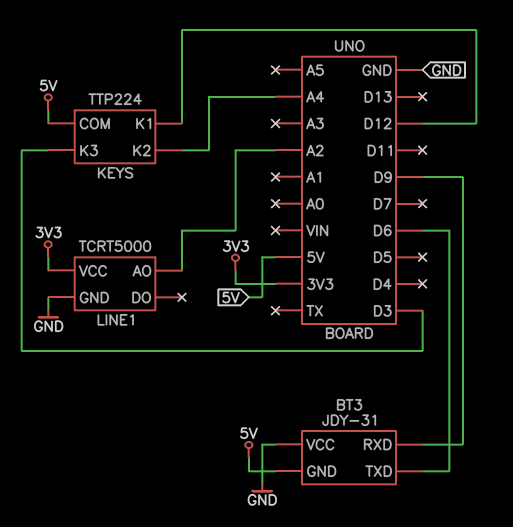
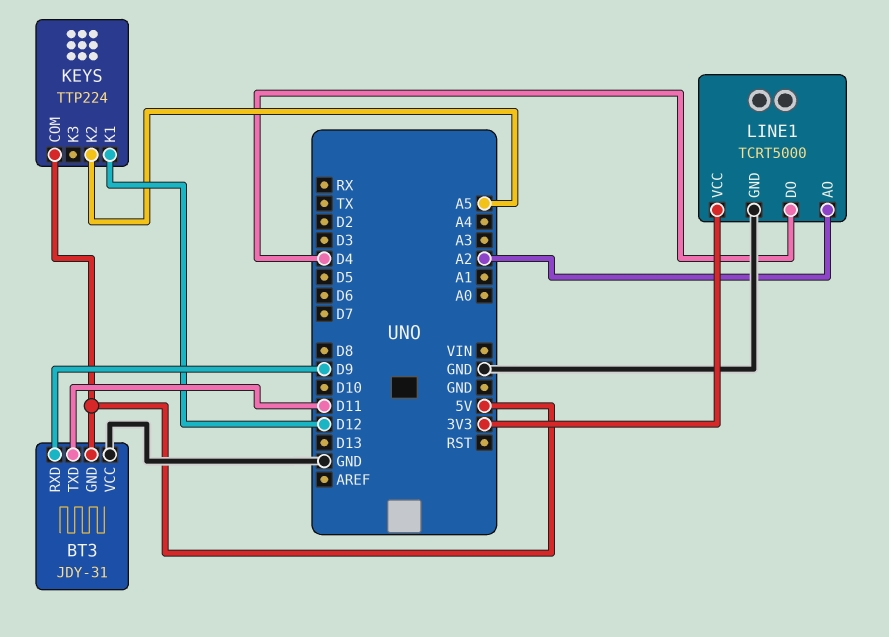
BT3 pin TXD: D6 -> D11
KEYS pin K2: A4 -> A5
KEYS pin K3: D3 -> none
LINE1 pin DO: none -> D4

